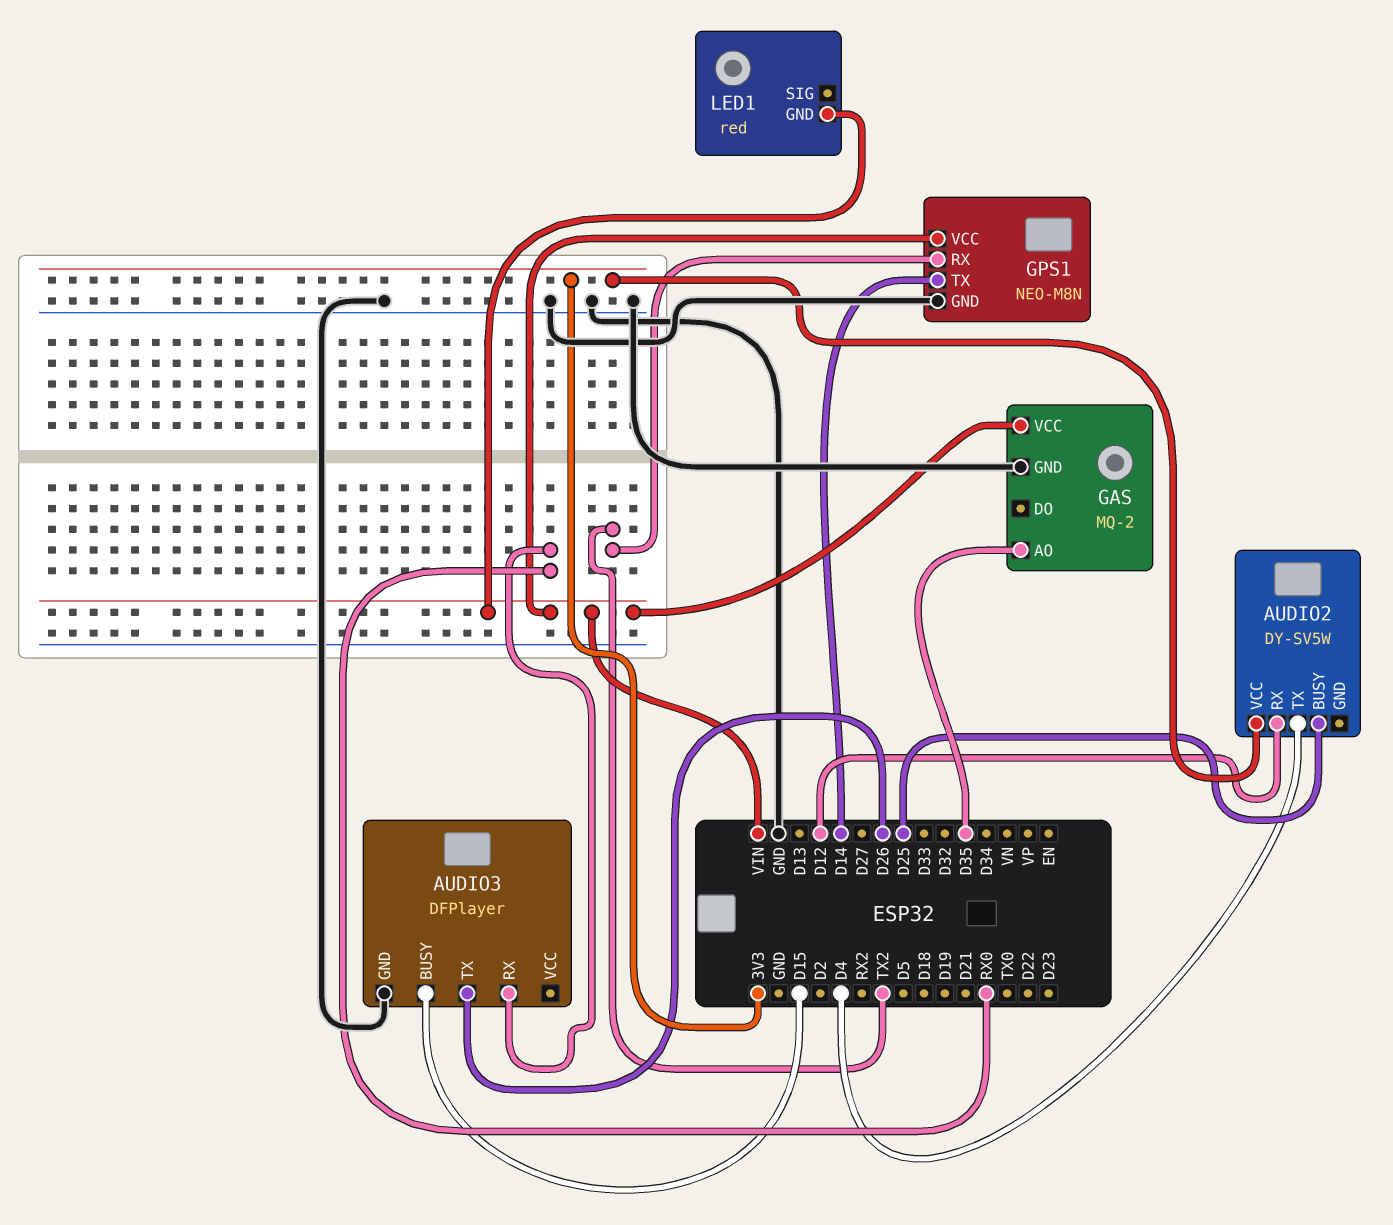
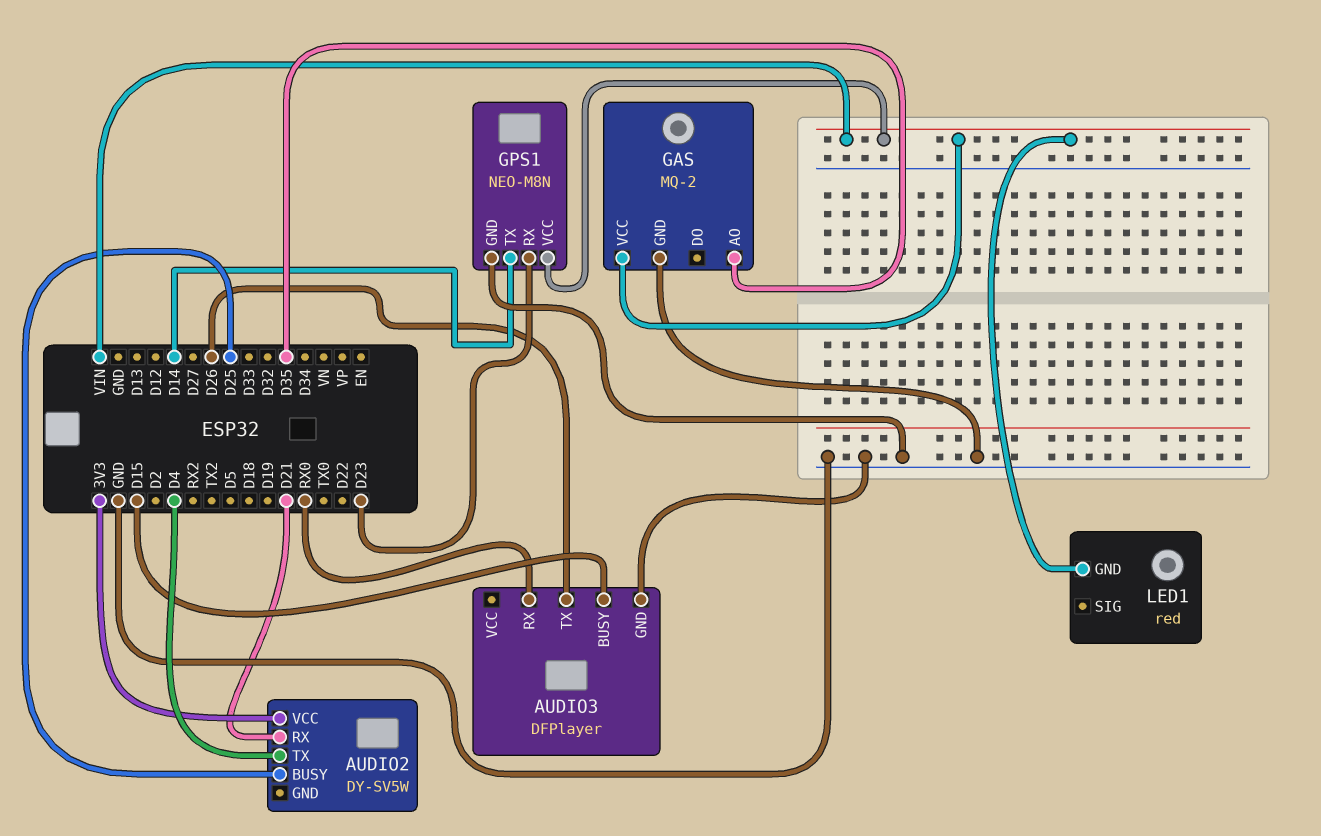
AUDIO2 pin RX: D12 -> D21
GPS1 pin RX: TX2 -> D23

